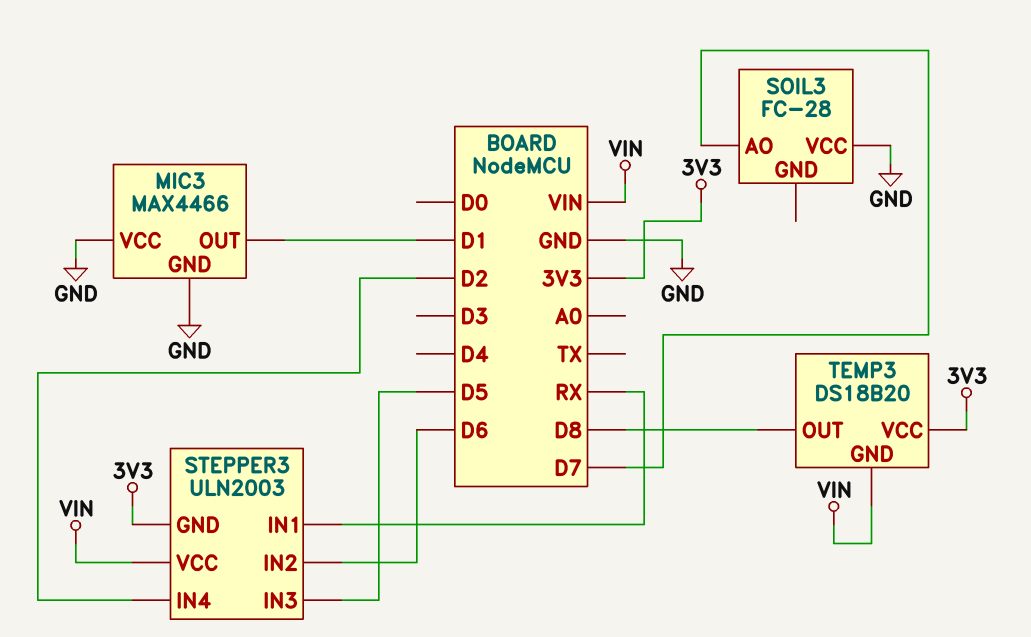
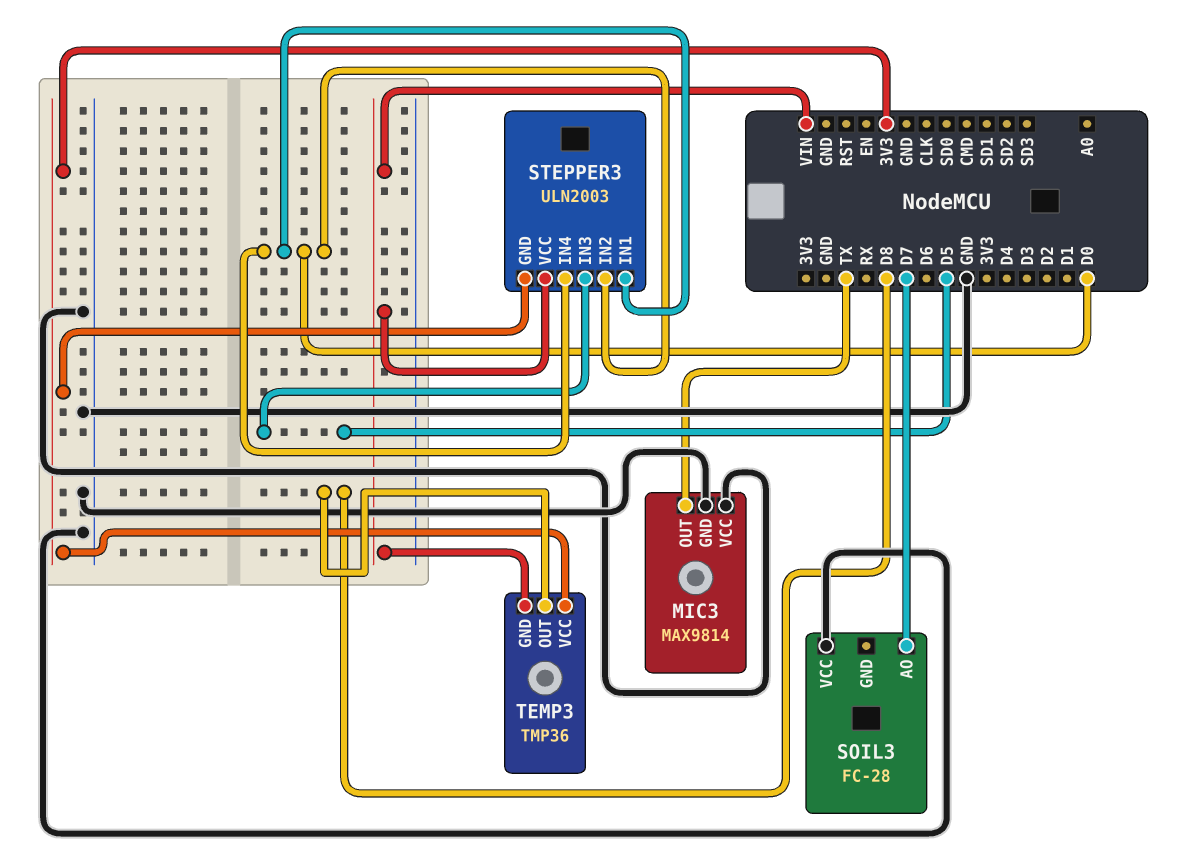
MIC3: MAX4466 -> MAX9814
MIC3 pin OUT: D1 -> TX
STEPPER3 pin IN1: RX -> D0
STEPPER3 pin IN2: D6 -> D0
STEPPER3 pin IN4: D2 -> D0
TEMP3: DS18B20 -> TMP36

